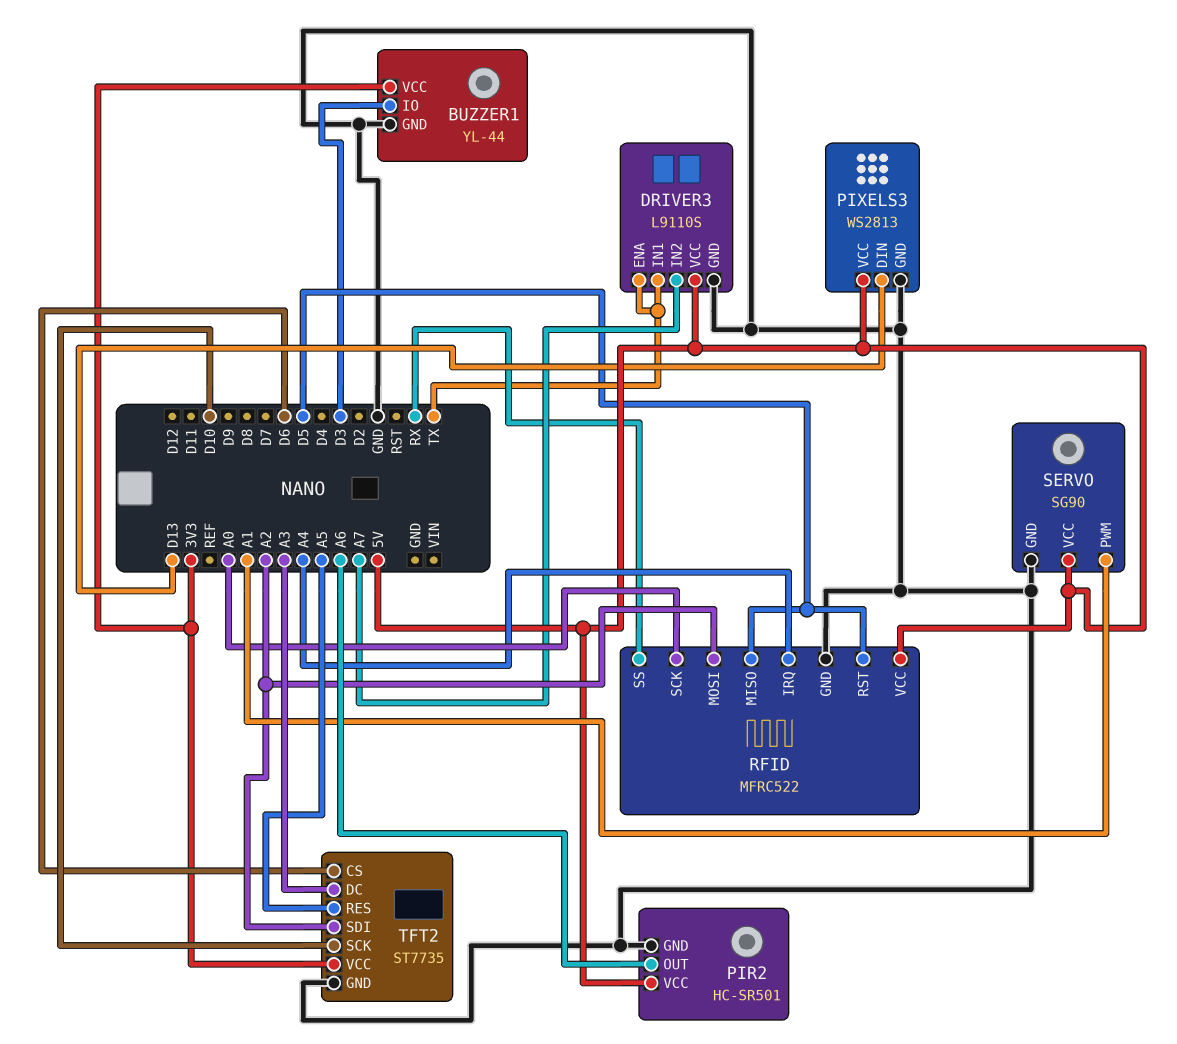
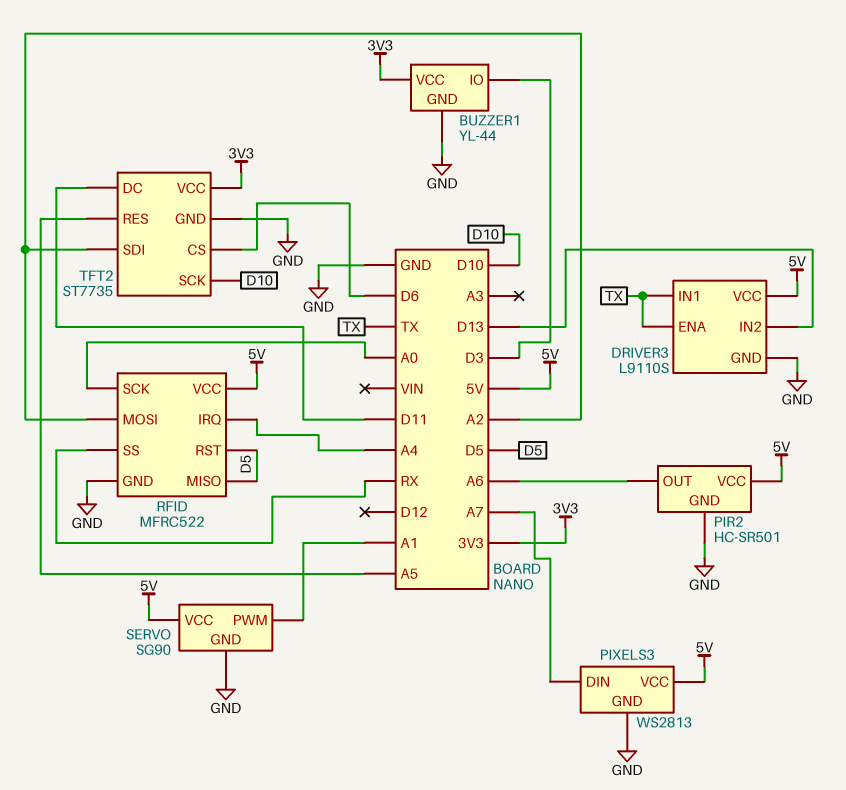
DRIVER3 pin IN2: A7 -> D13
PIXELS3 pin DIN: D13 -> A7
TFT2 pin DC: A3 -> D11

